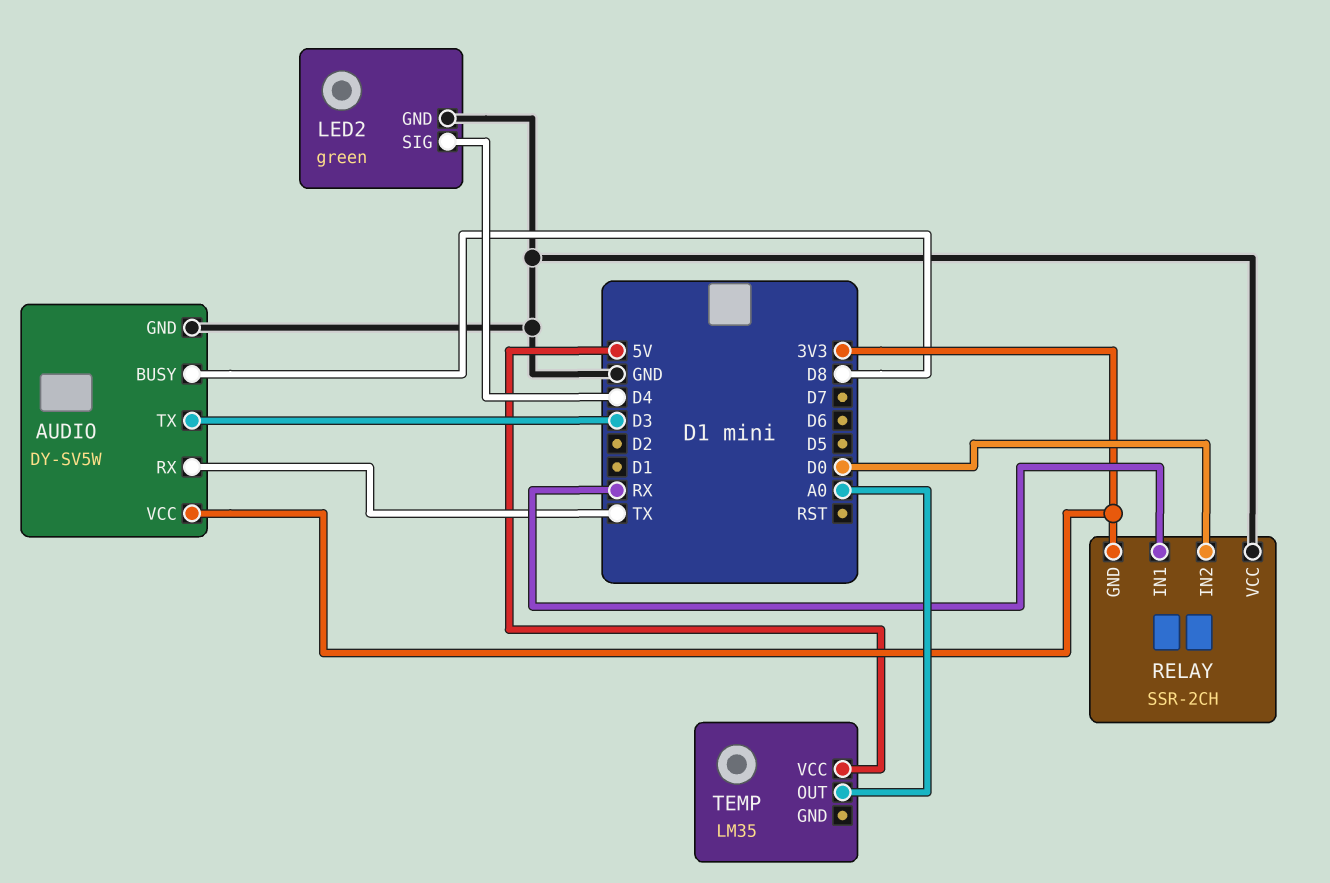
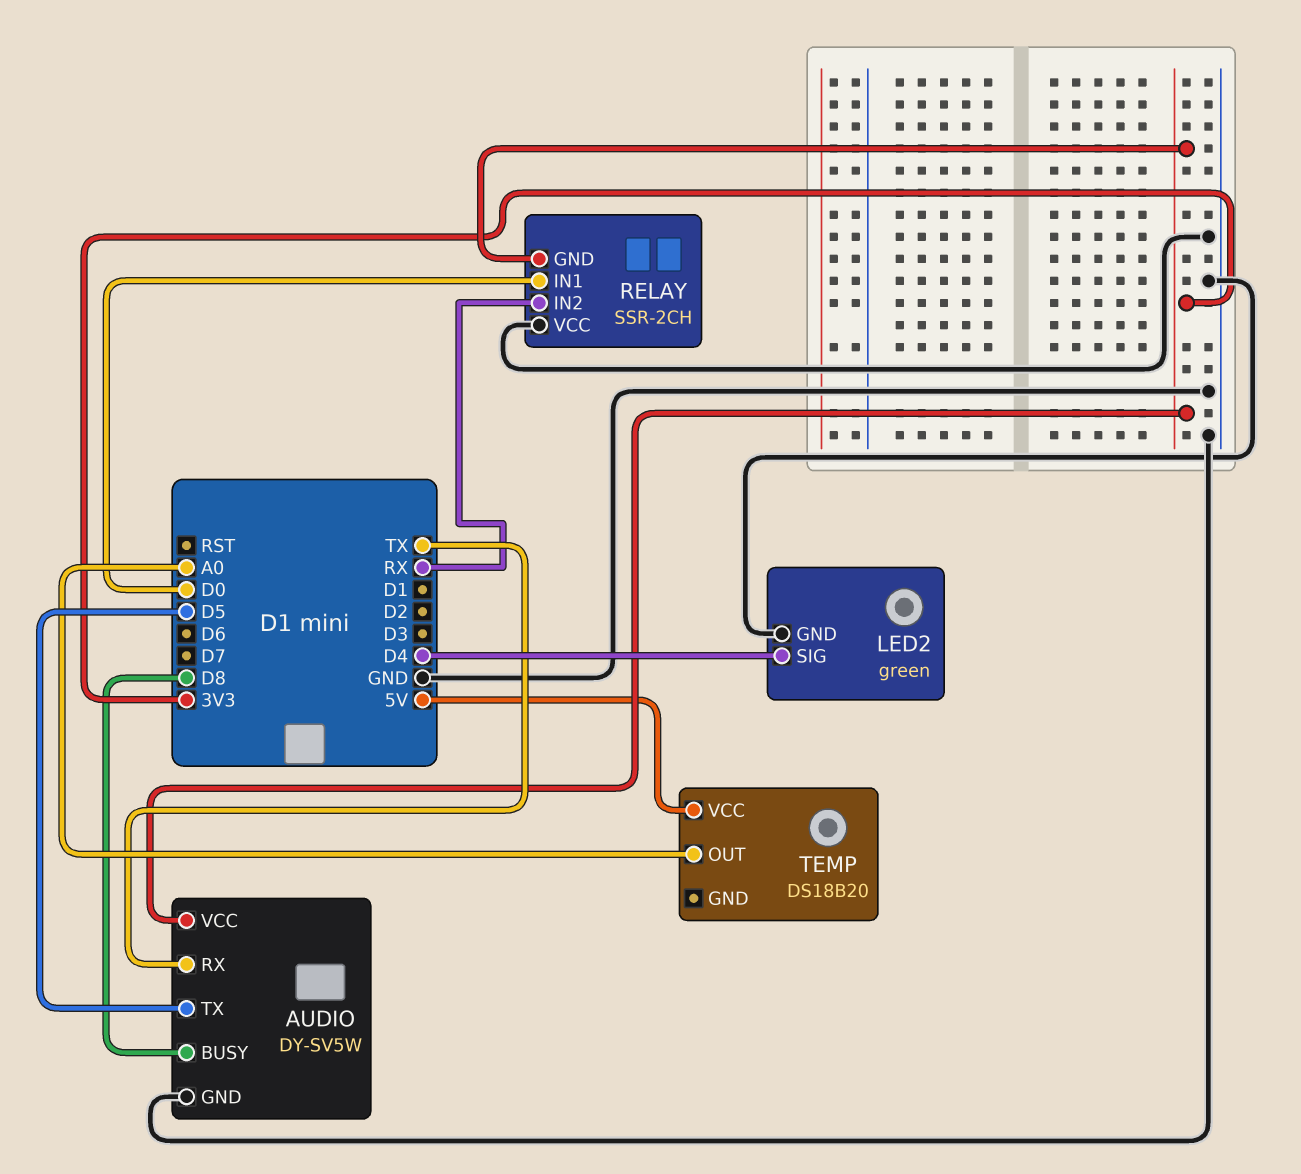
AUDIO pin TX: D3 -> D5
RELAY pin IN1: RX -> D0
RELAY pin IN2: D0 -> RX
TEMP: LM35 -> DS18B20

